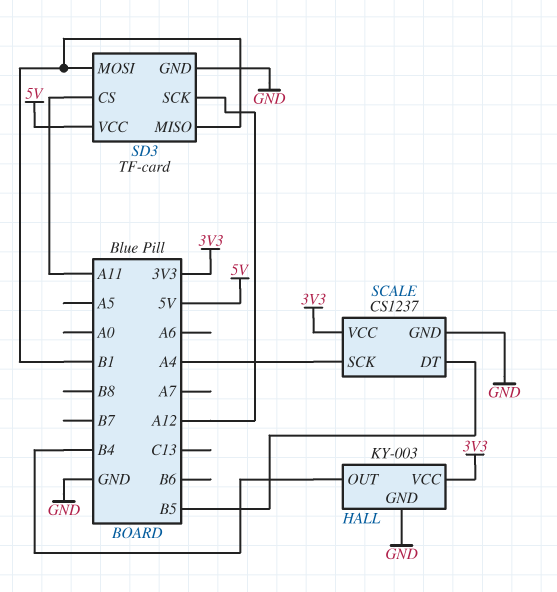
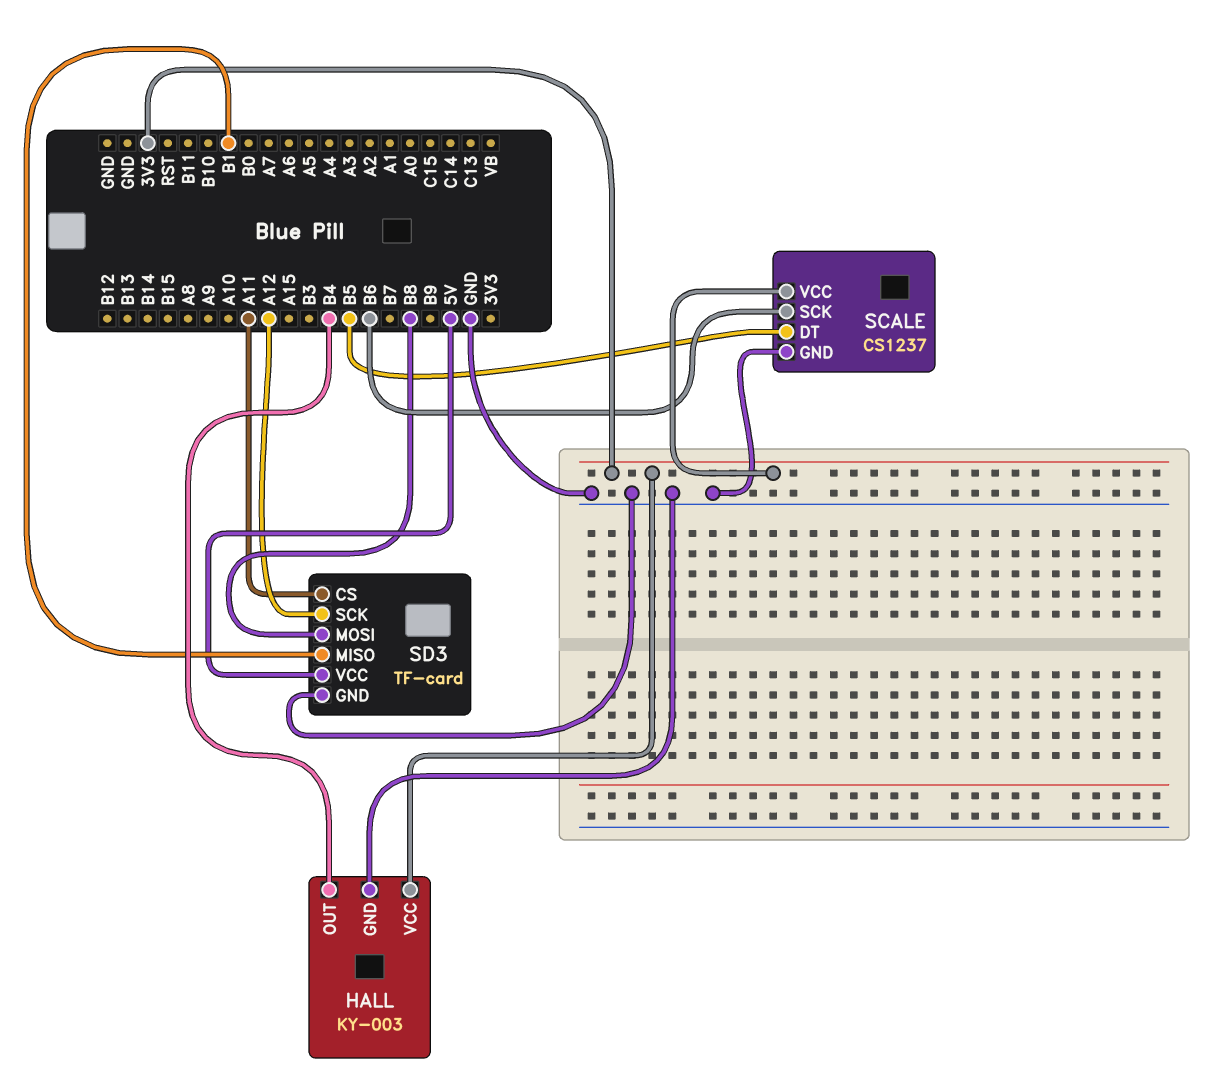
SCALE pin SCK: A4 -> B6
SD3 pin MOSI: B1 -> B8

